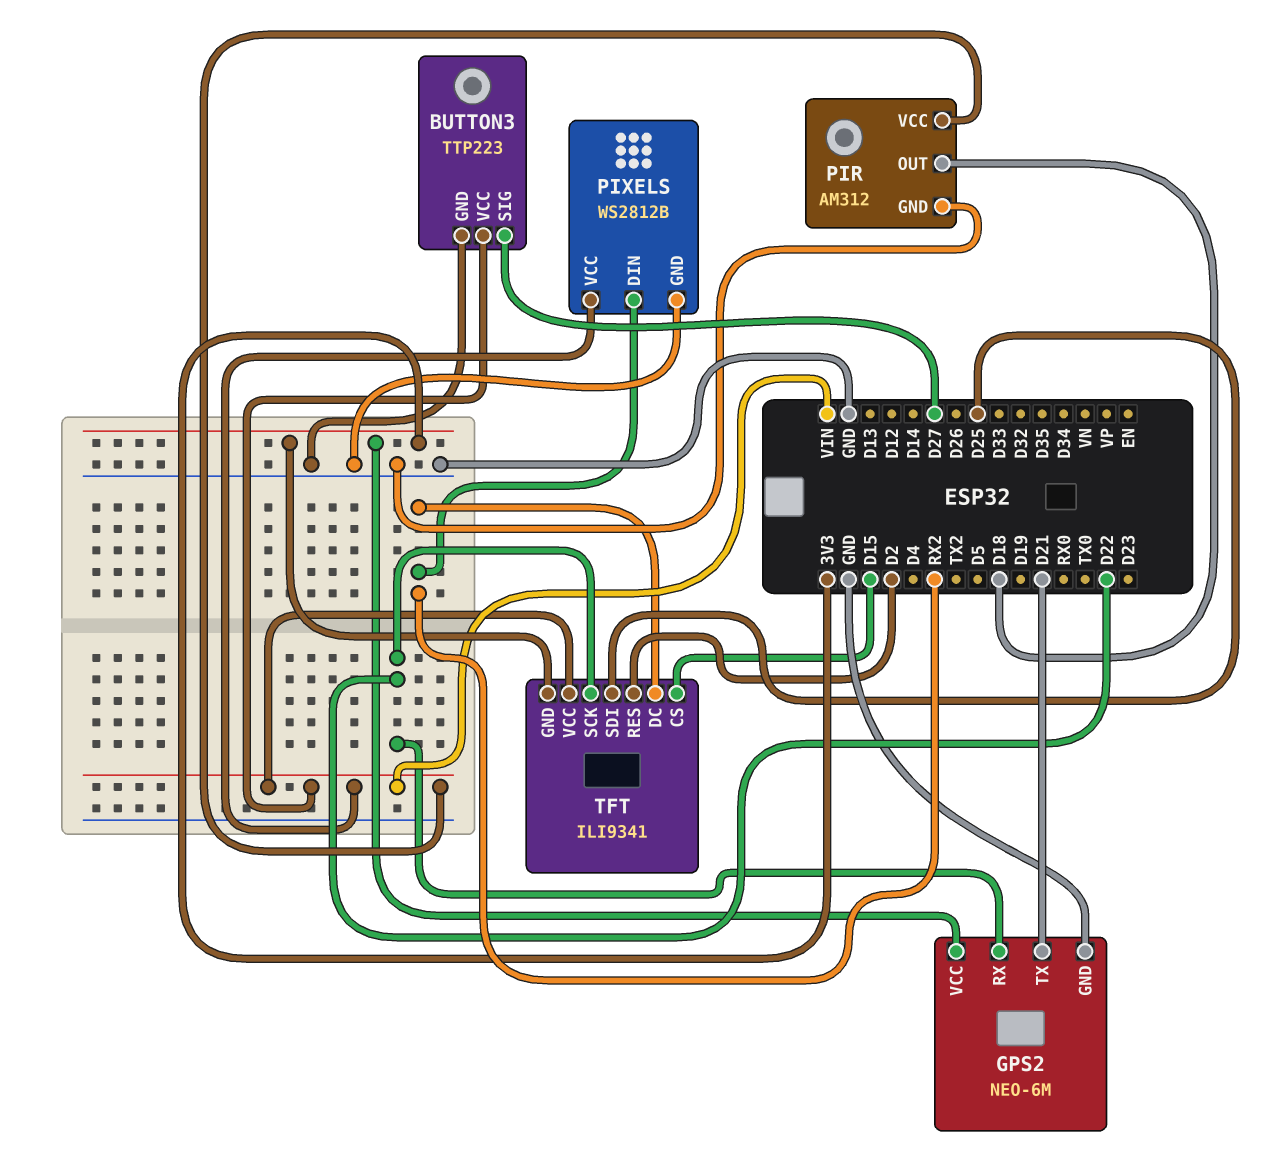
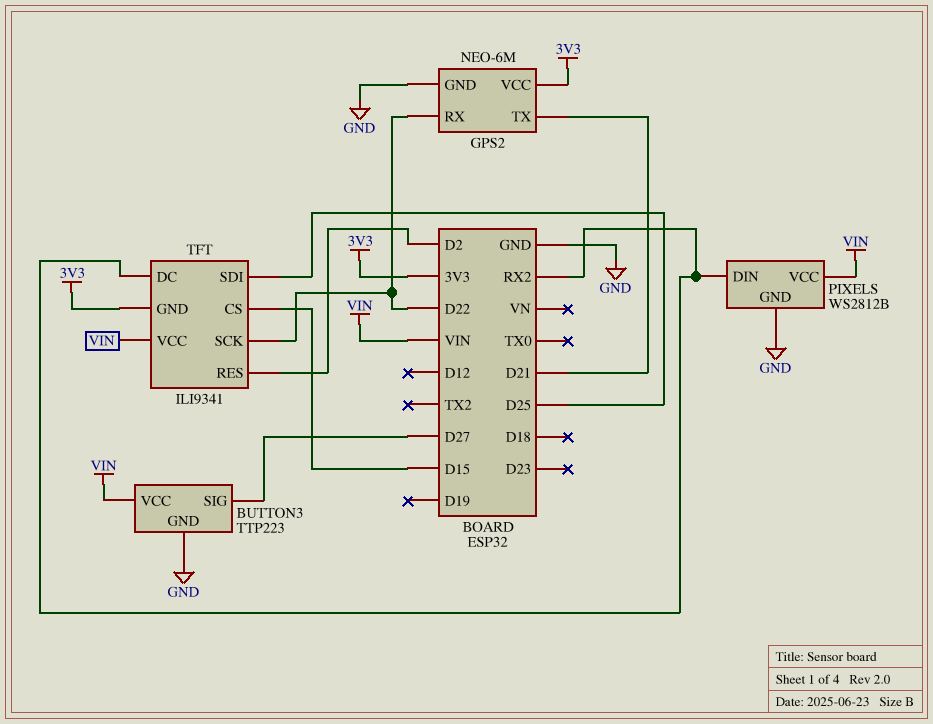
PIR: AM312 -> none
PIR pin GND: GND -> none
PIR pin OUT: D18 -> none
PIR pin VCC: VIN -> none

